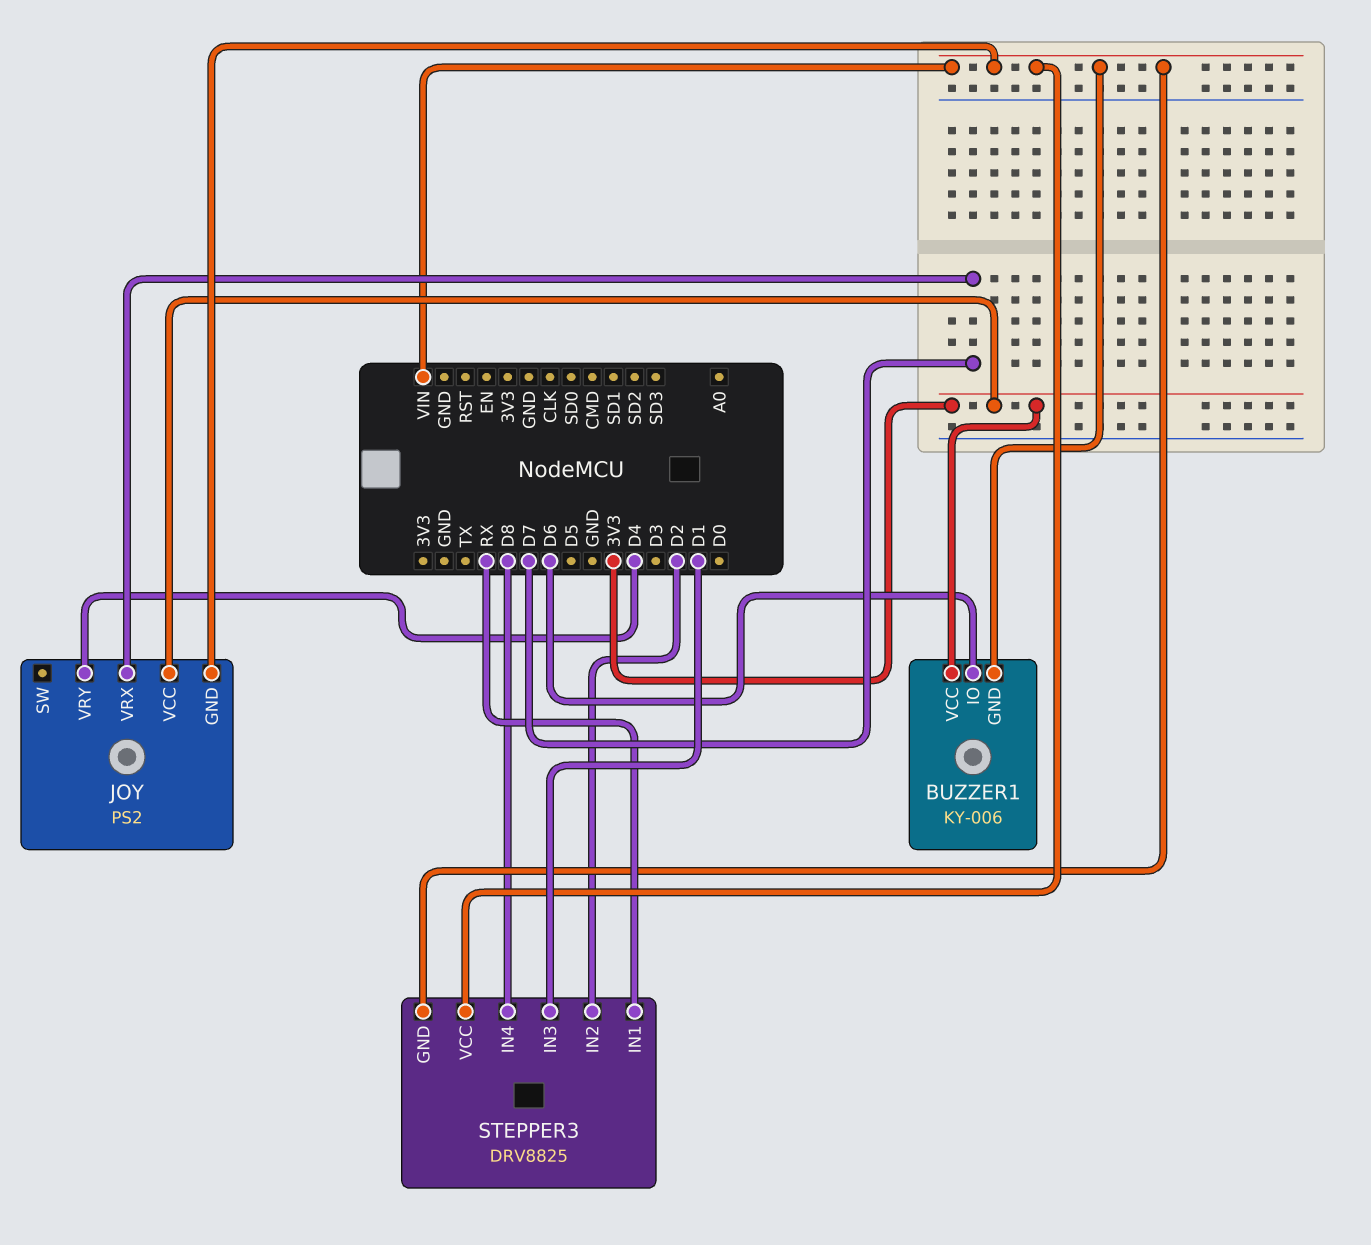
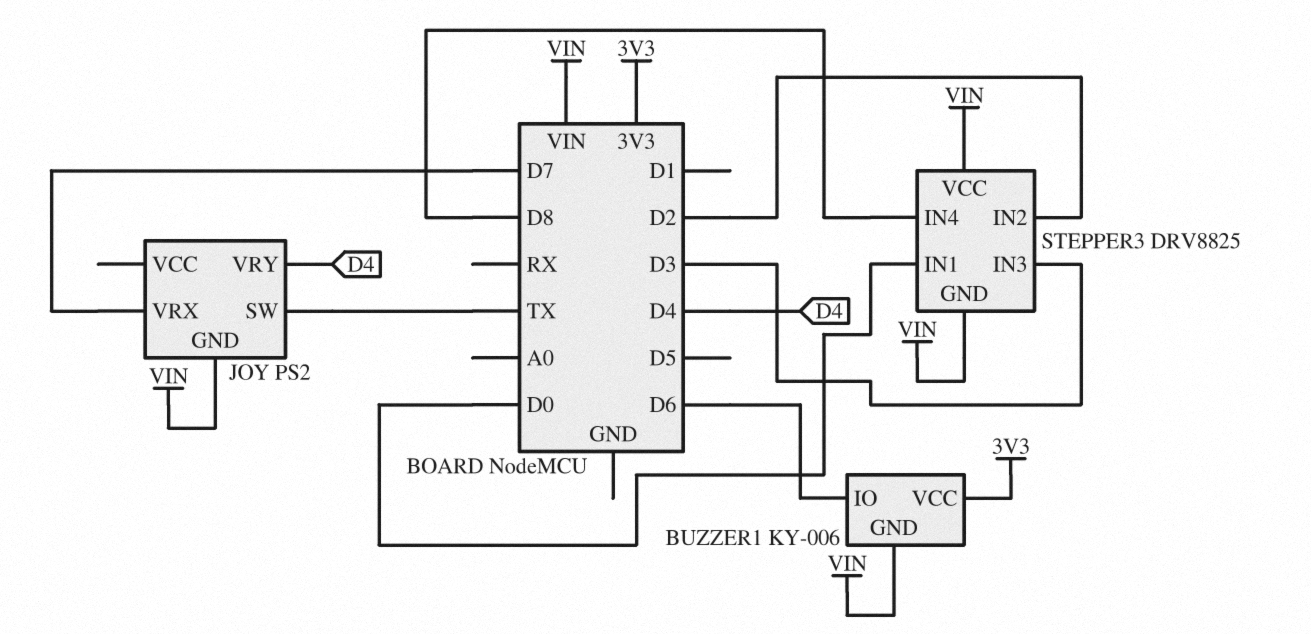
JOY pin SW: none -> TX
JOY pin VCC: 3V3 -> none
STEPPER3 pin IN1: RX -> D0
STEPPER3 pin IN3: D1 -> D3

